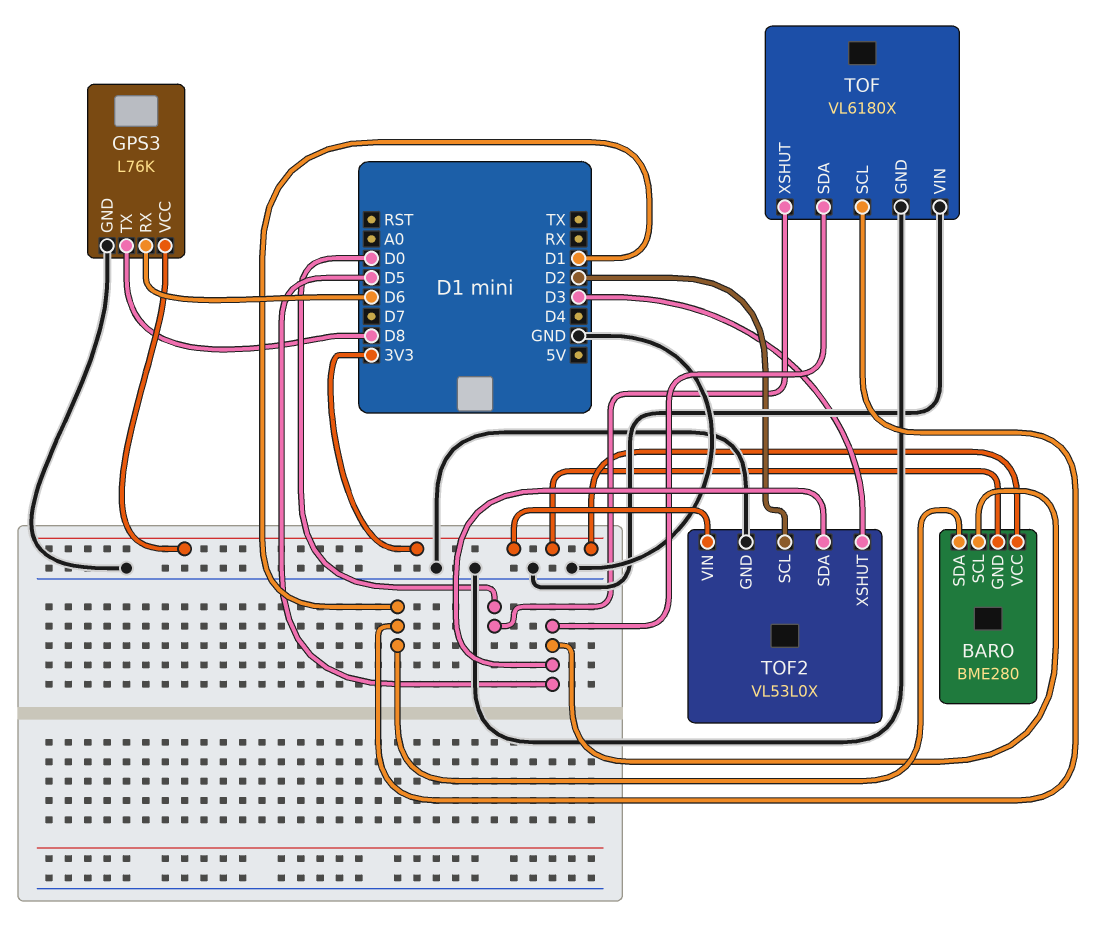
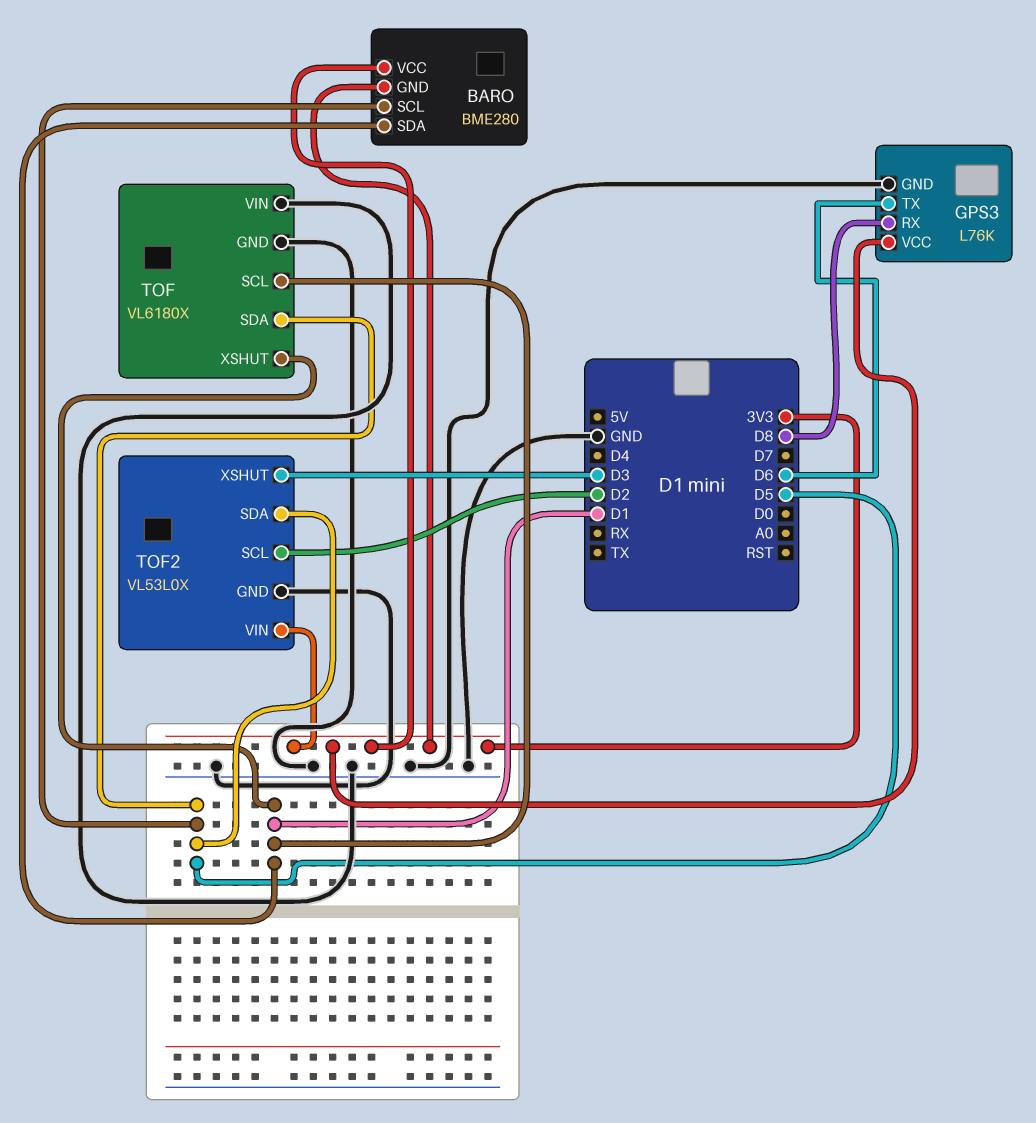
GPS3 pin RX: D6 -> D8
GPS3 pin TX: D8 -> D6
TOF pin XSHUT: D0 -> D1

